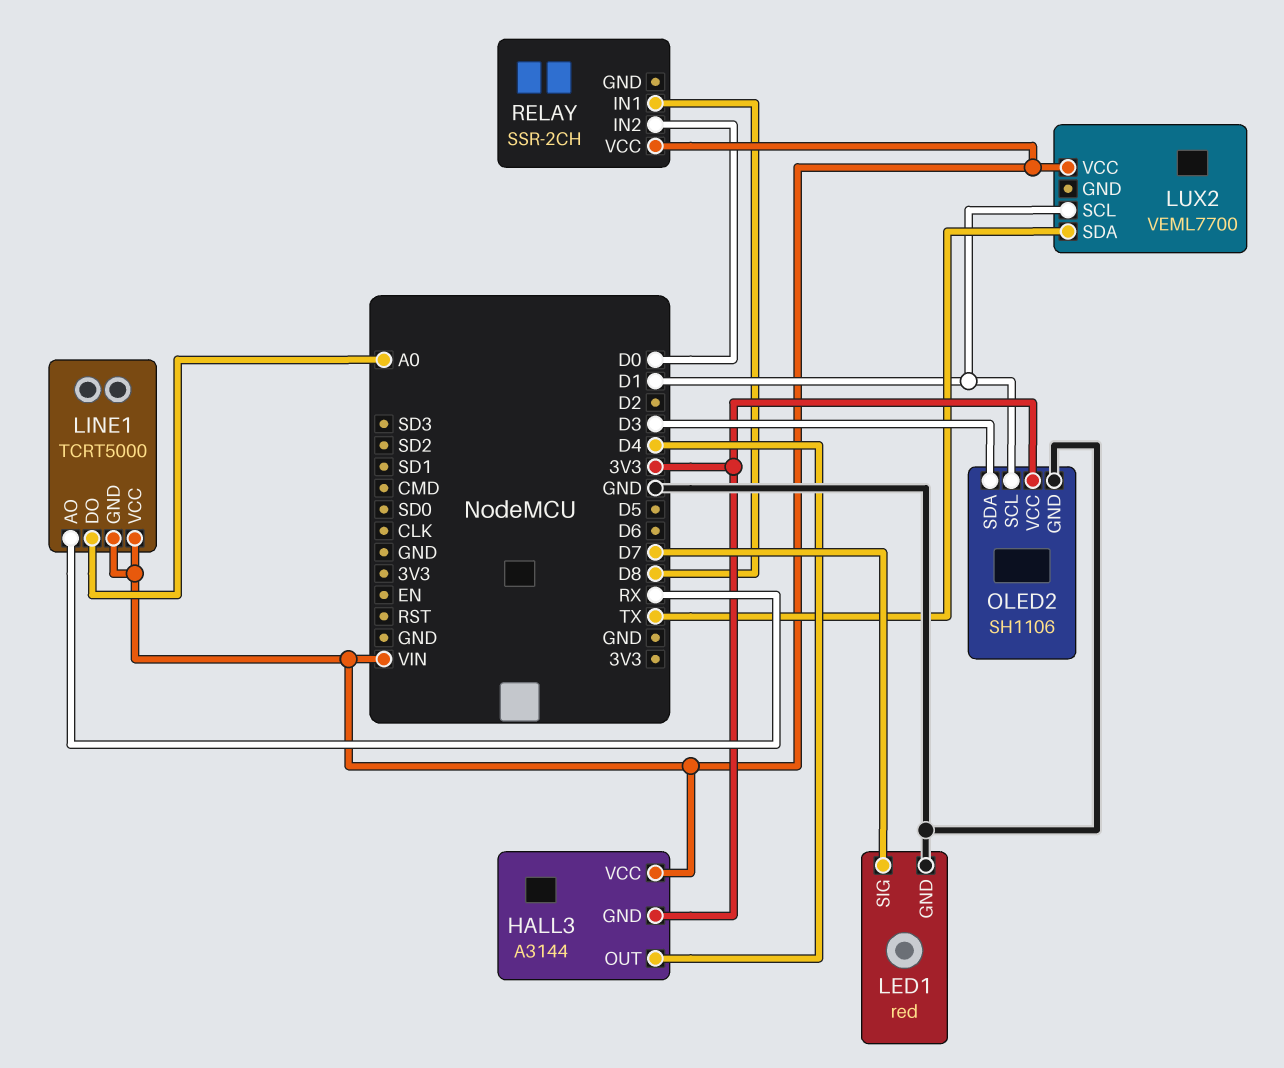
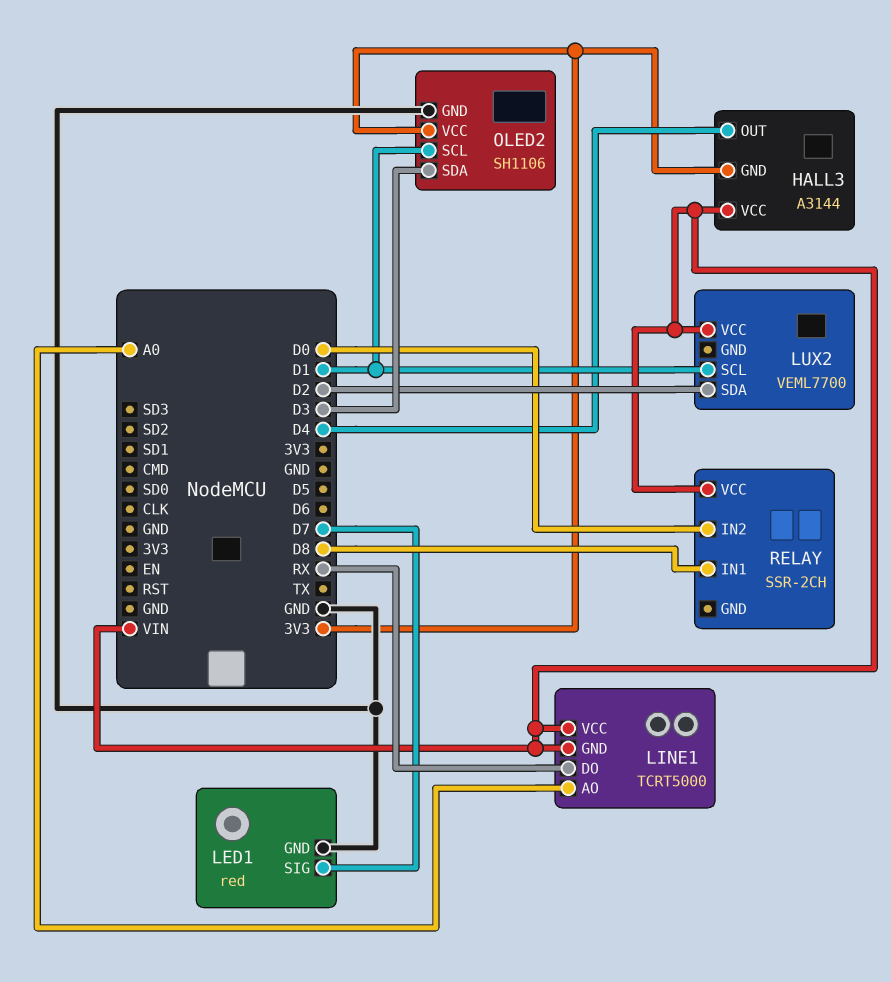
LINE1 pin AO: RX -> A0
LINE1 pin DO: A0 -> RX
LUX2 pin SDA: TX -> D2

